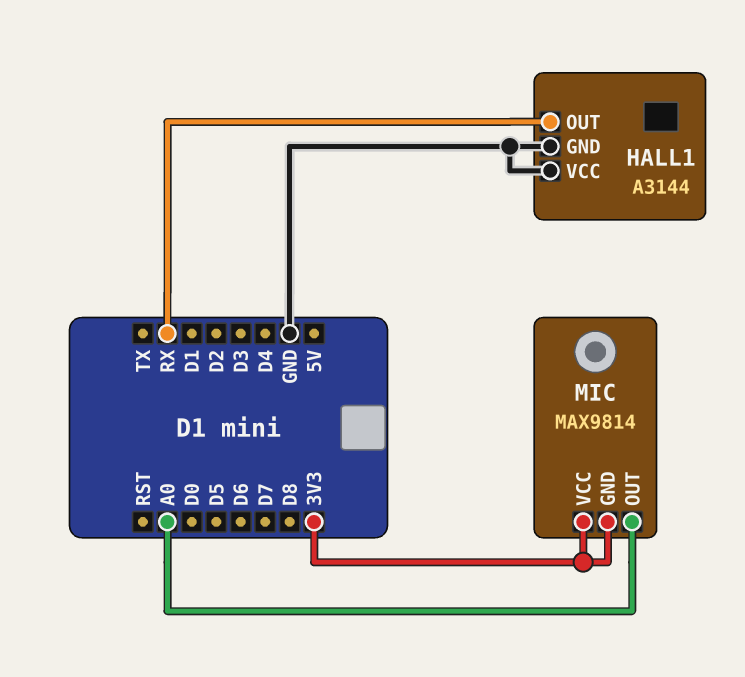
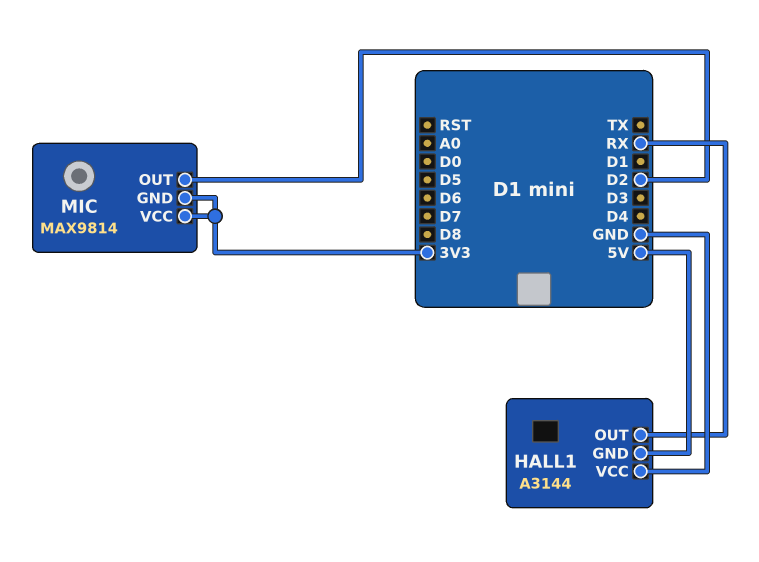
HALL1 pin GND: GND -> 5V
MIC pin OUT: A0 -> D2

